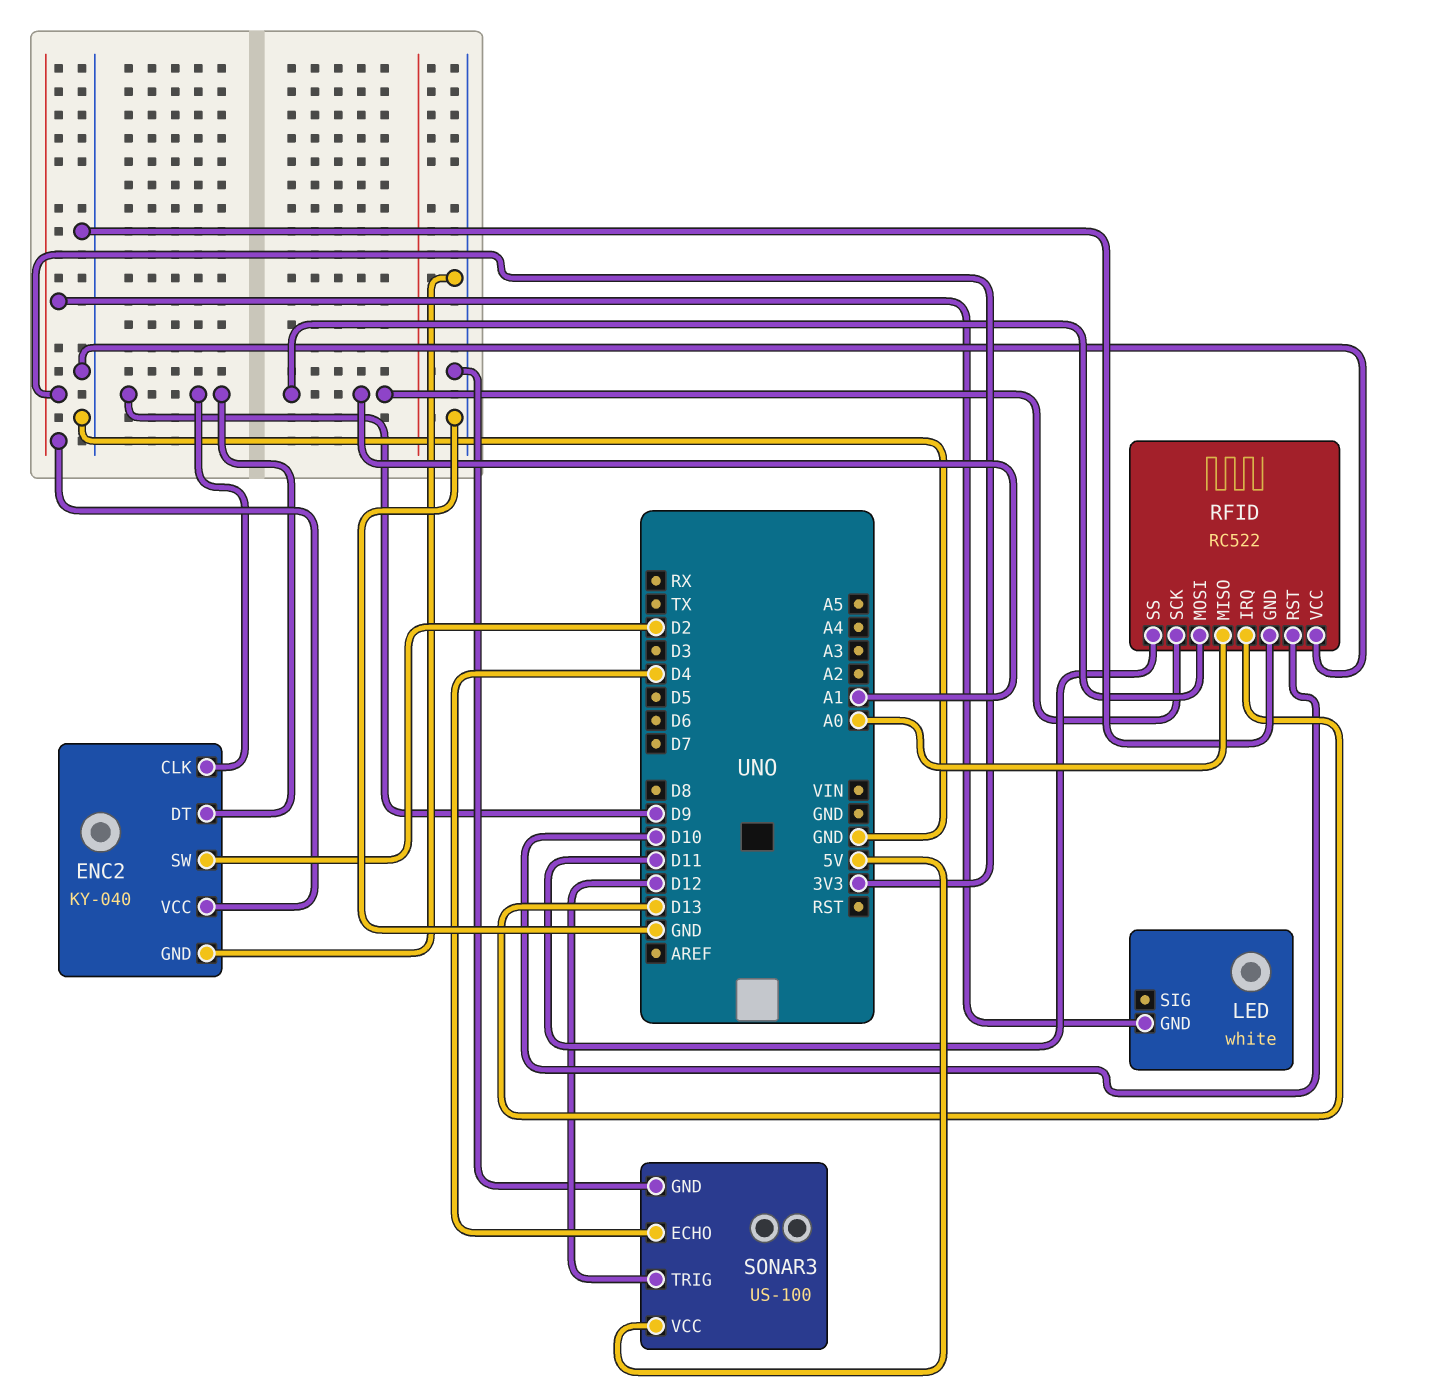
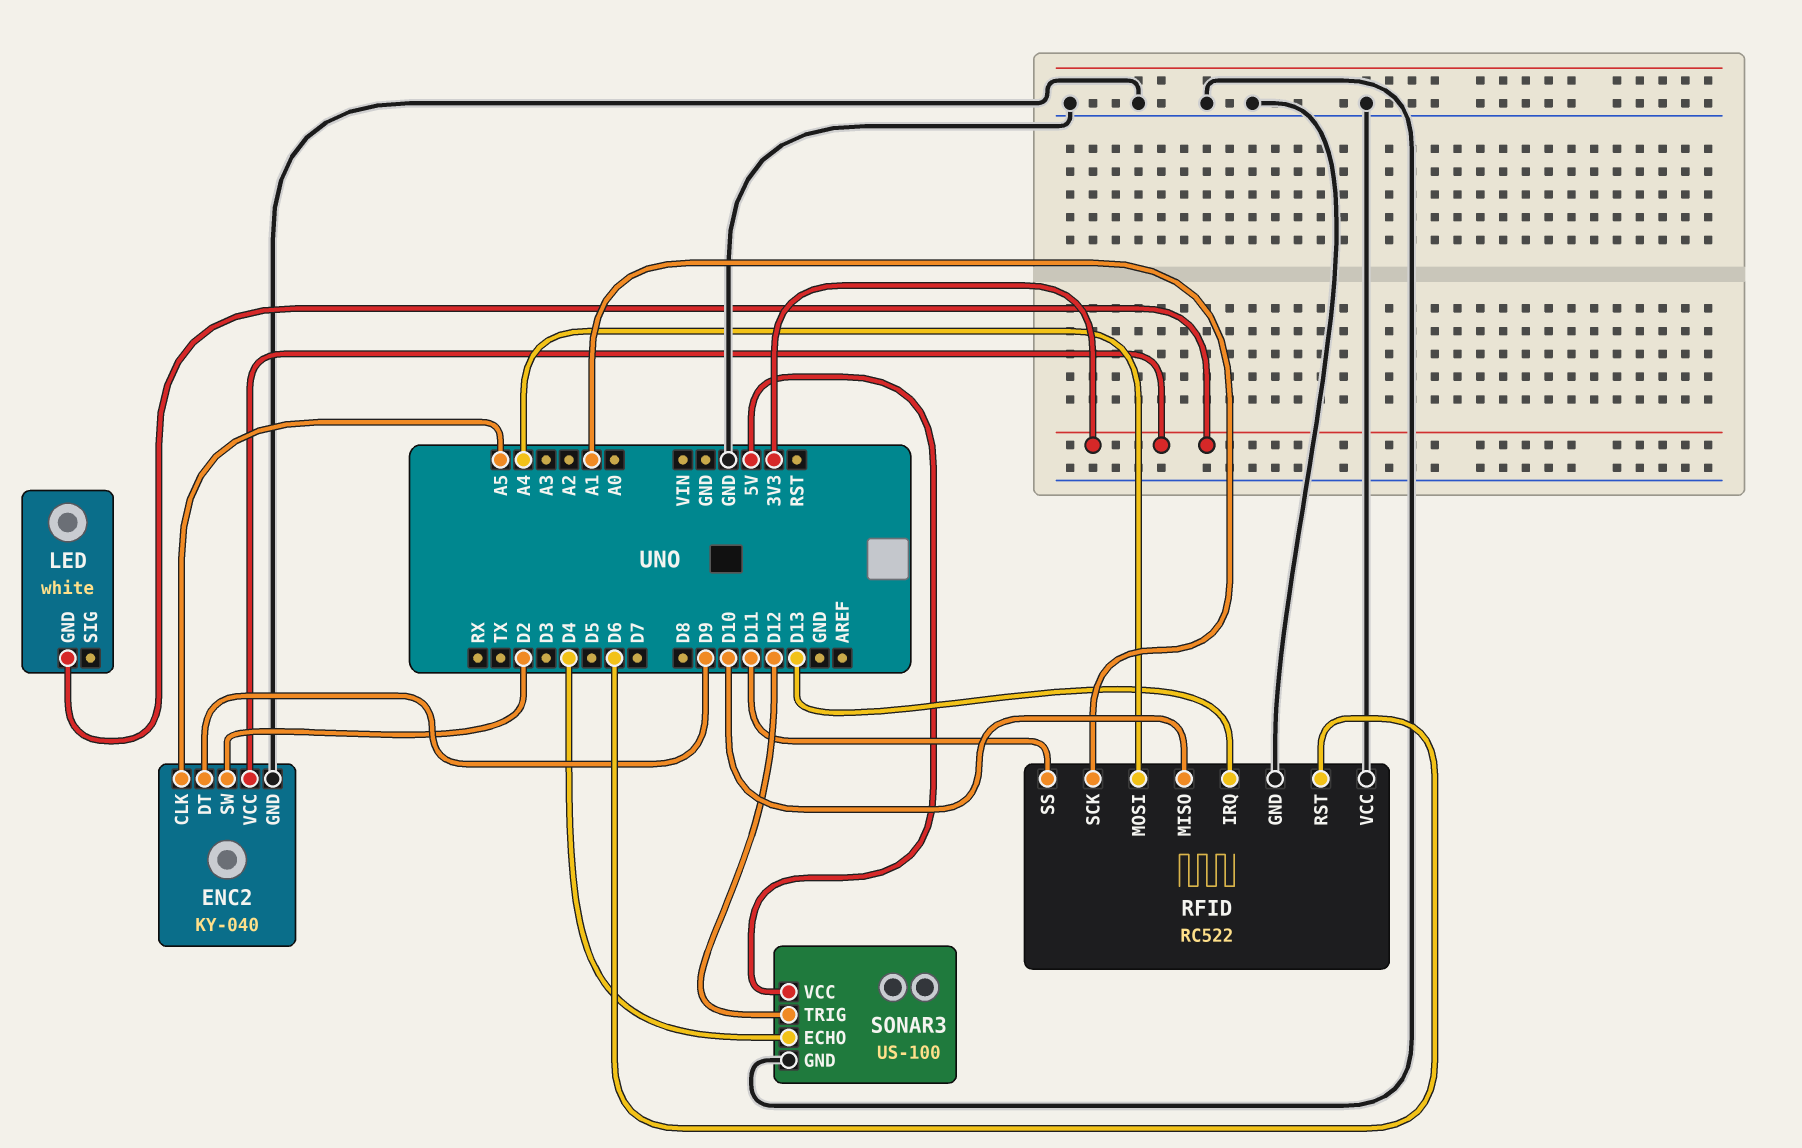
ENC2 pin CLK: D9 -> A5
RFID pin MISO: A0 -> D10
RFID pin MOSI: A1 -> A4
RFID pin RST: D10 -> D6

